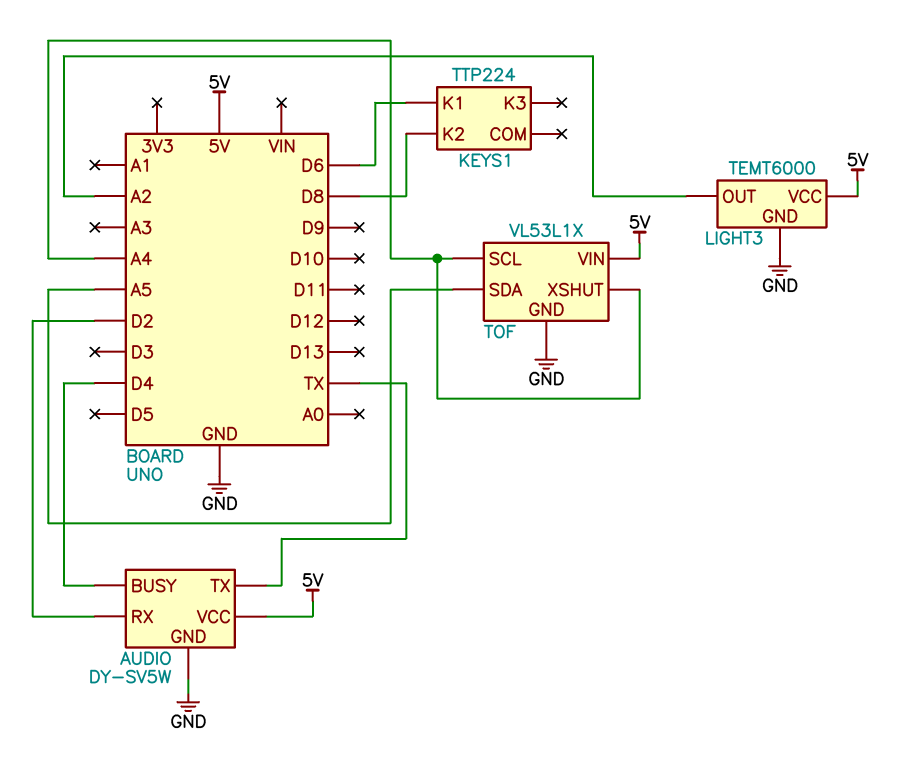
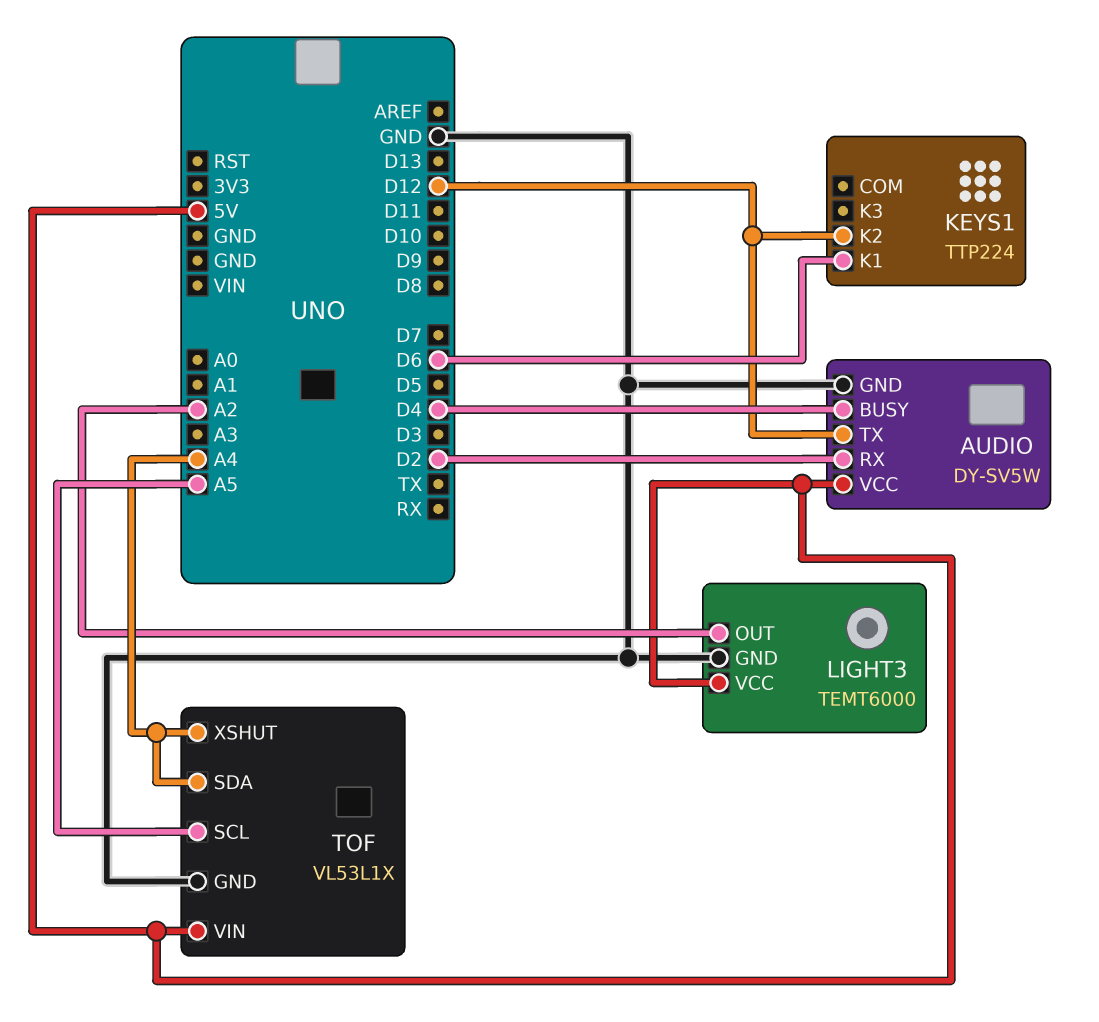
AUDIO pin TX: TX -> D12
KEYS1 pin K2: D8 -> D12
TOF pin SCL: A4 -> A5
TOF pin SDA: A5 -> A4

